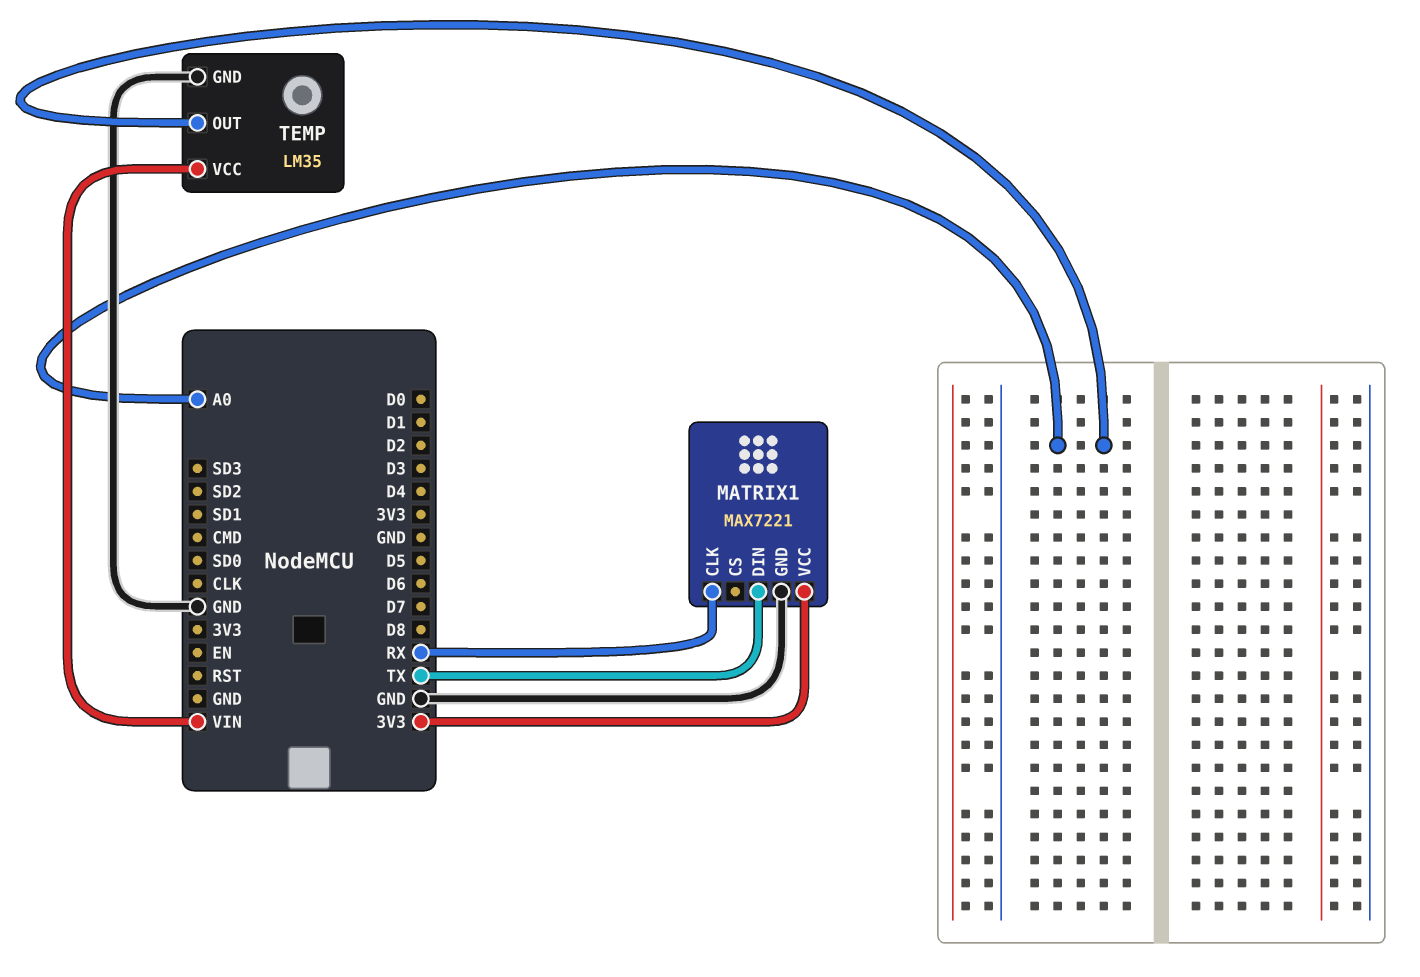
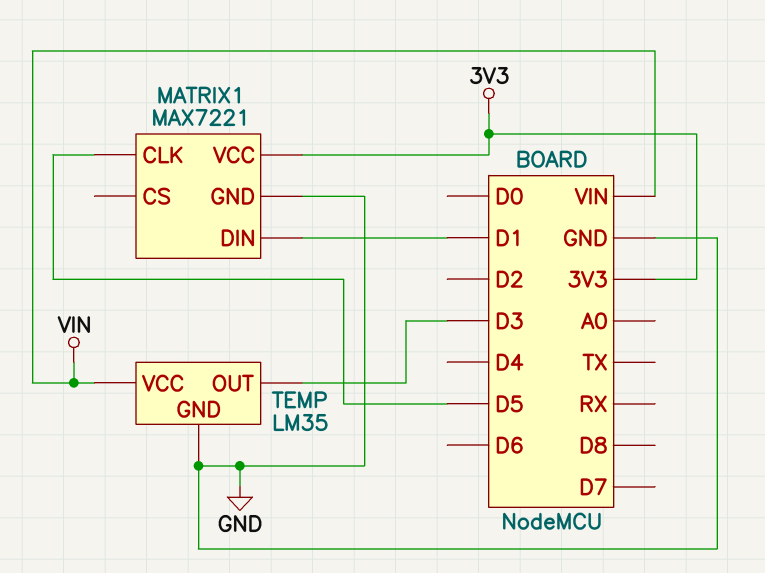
MATRIX1 pin CLK: RX -> D5
MATRIX1 pin DIN: TX -> D1
TEMP pin OUT: A0 -> D3

